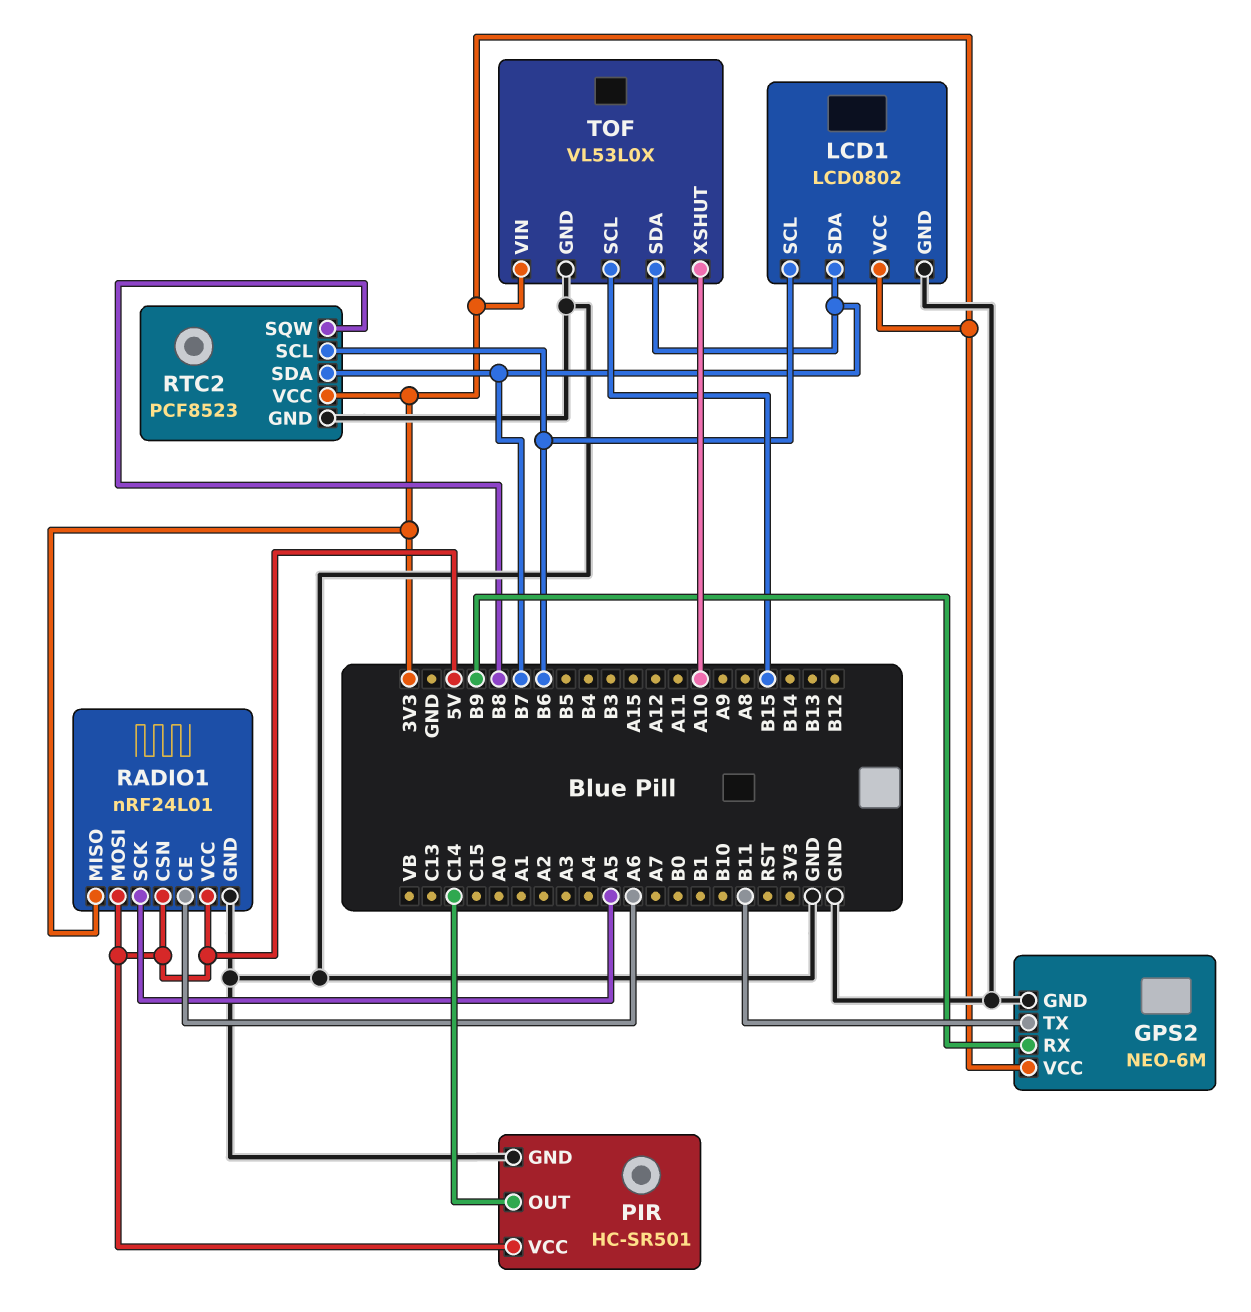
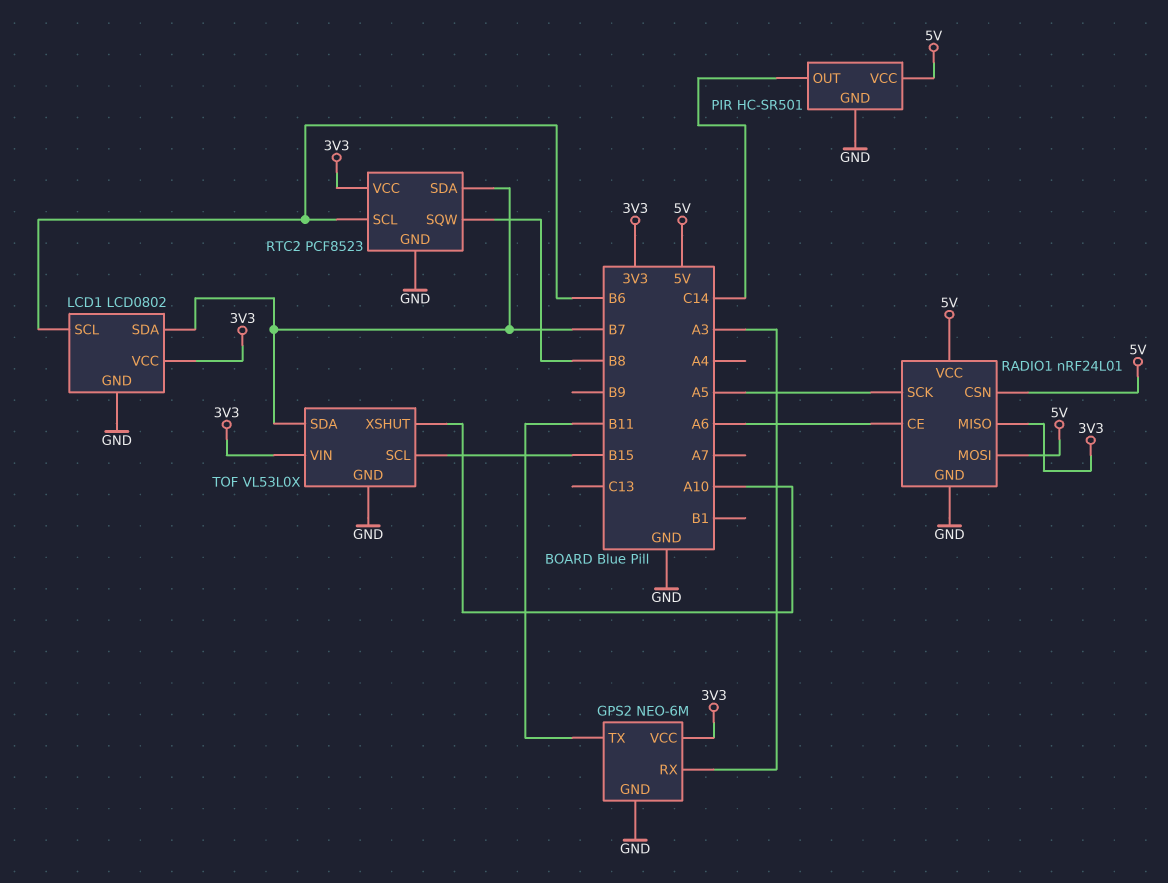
GPS2 pin RX: B9 -> A3

